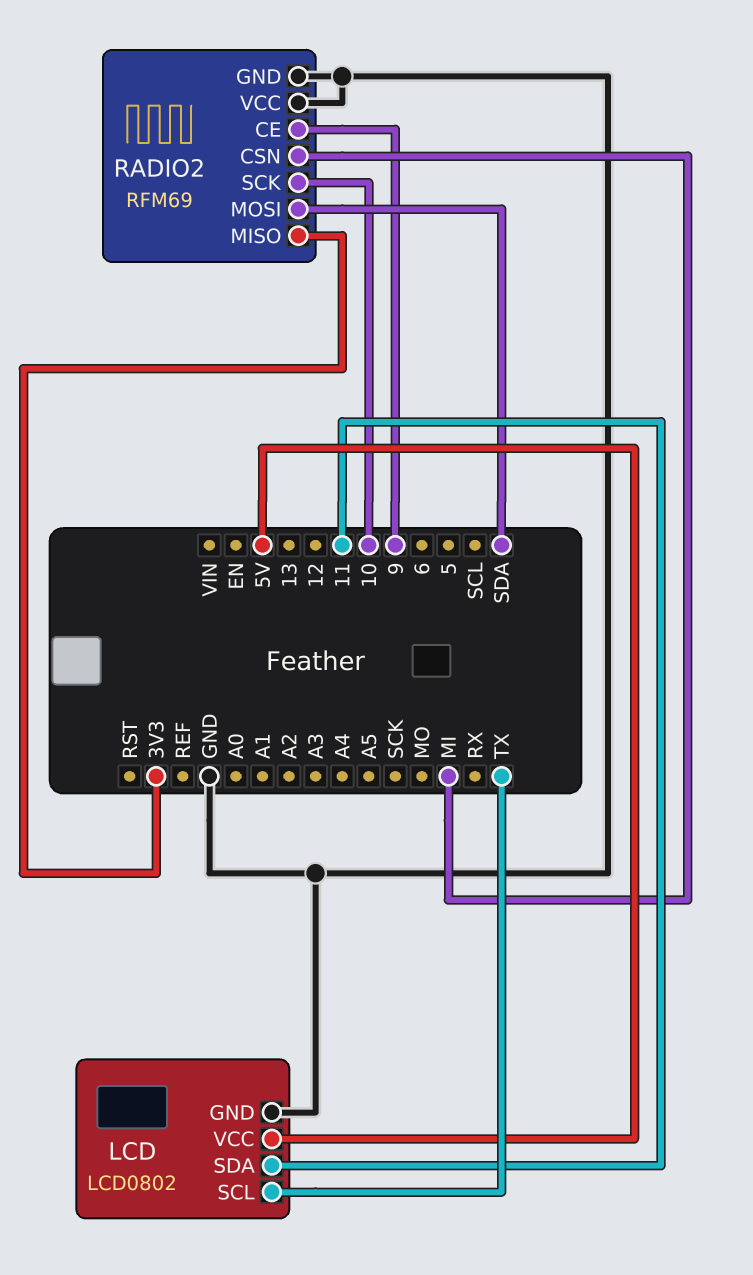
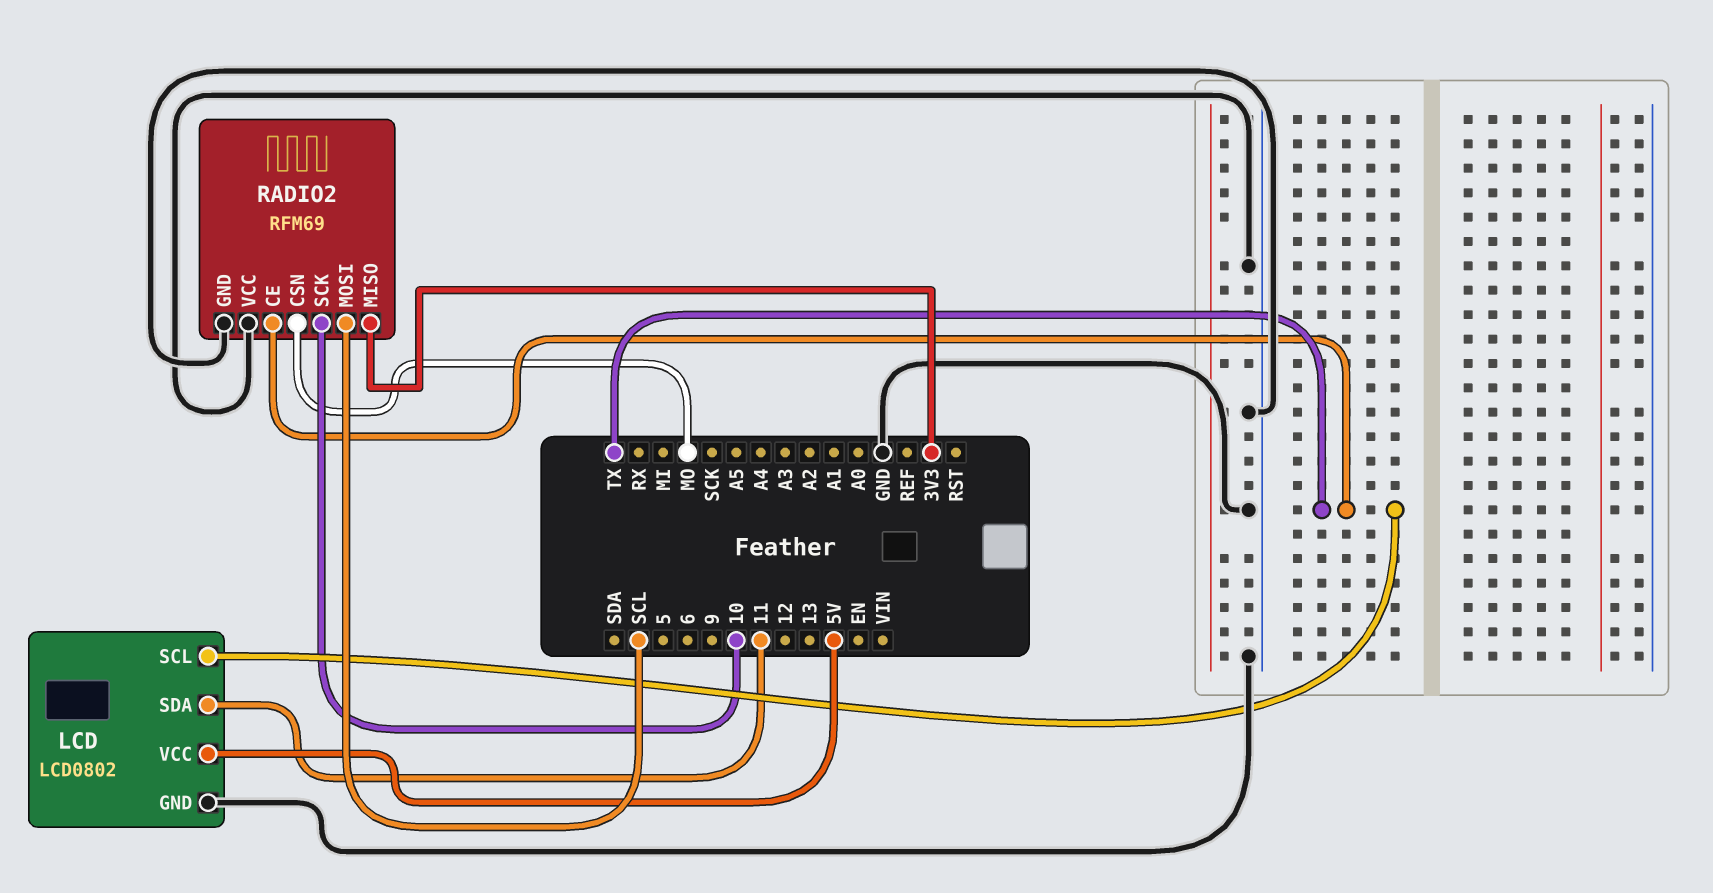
RADIO2 pin CE: 9 -> TX
RADIO2 pin CSN: MI -> MO
RADIO2 pin MOSI: SDA -> SCL

